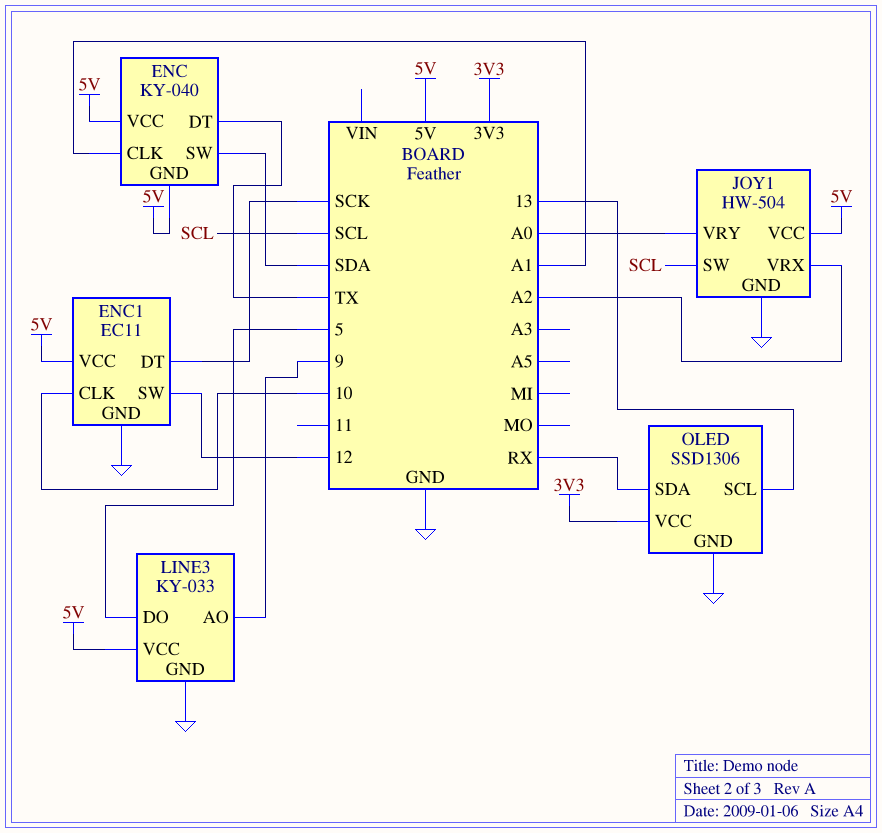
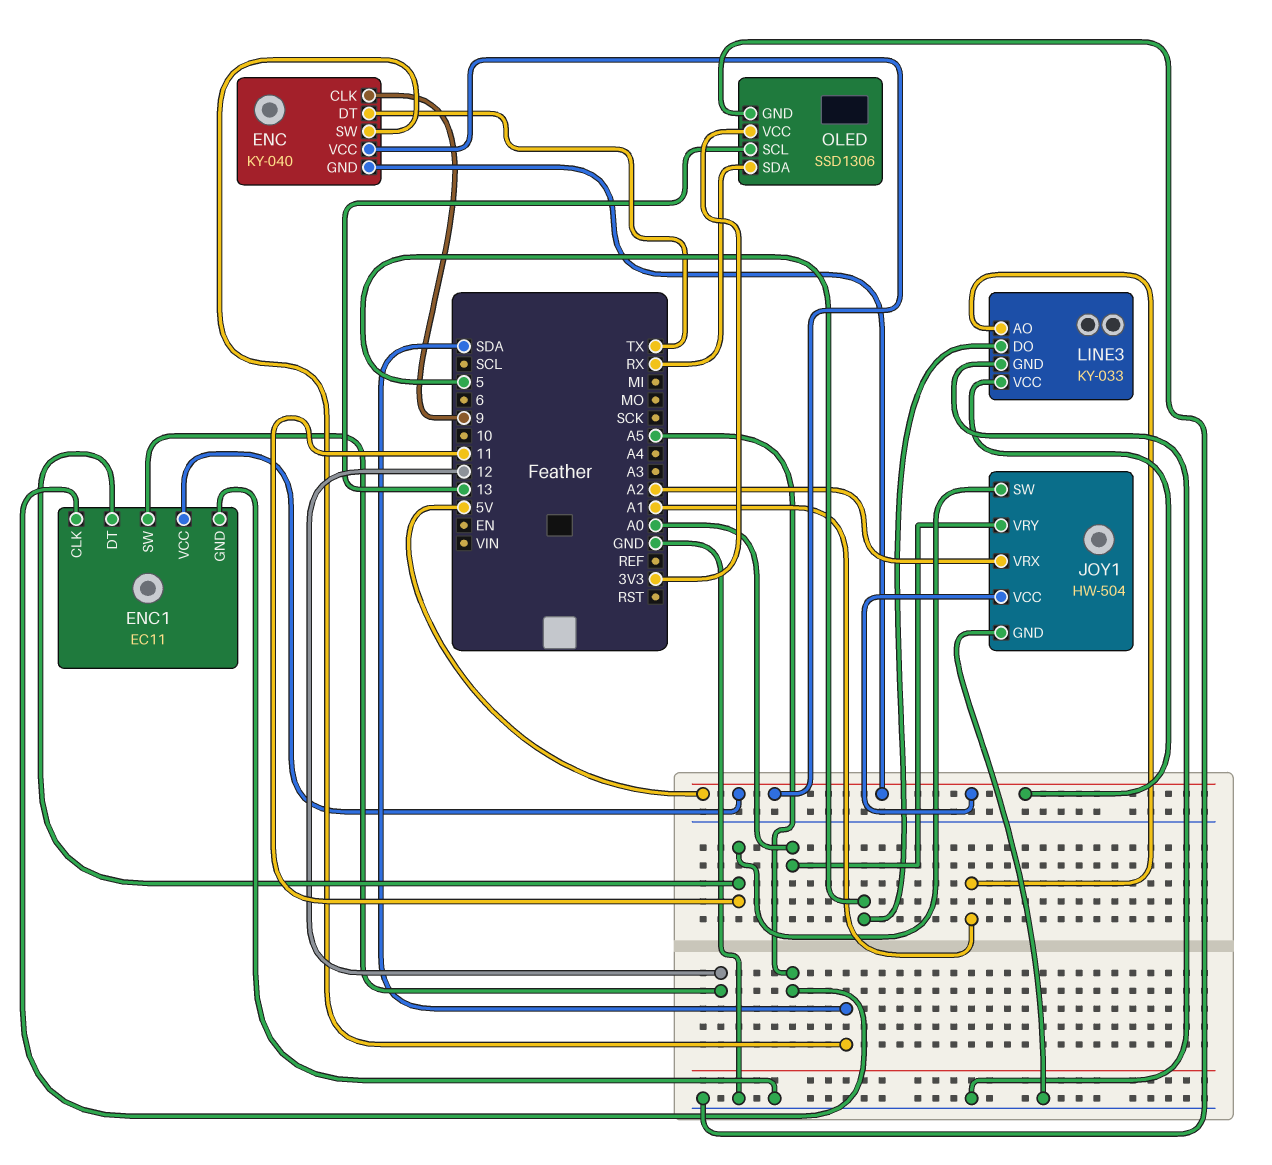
ENC pin CLK: A1 -> 9
ENC1 pin CLK: 10 -> A5
ENC1 pin DT: SCK -> 11
JOY1 pin SW: SCL -> 11
LINE3 pin AO: 9 -> A1

